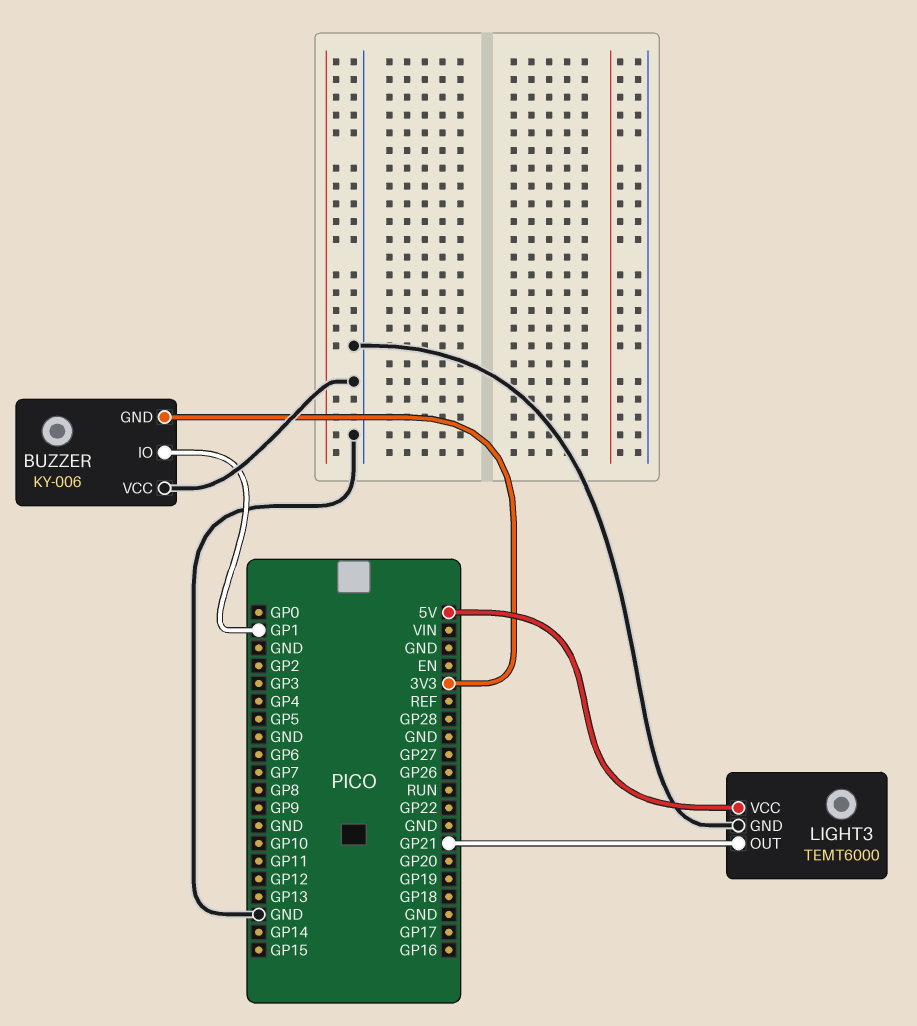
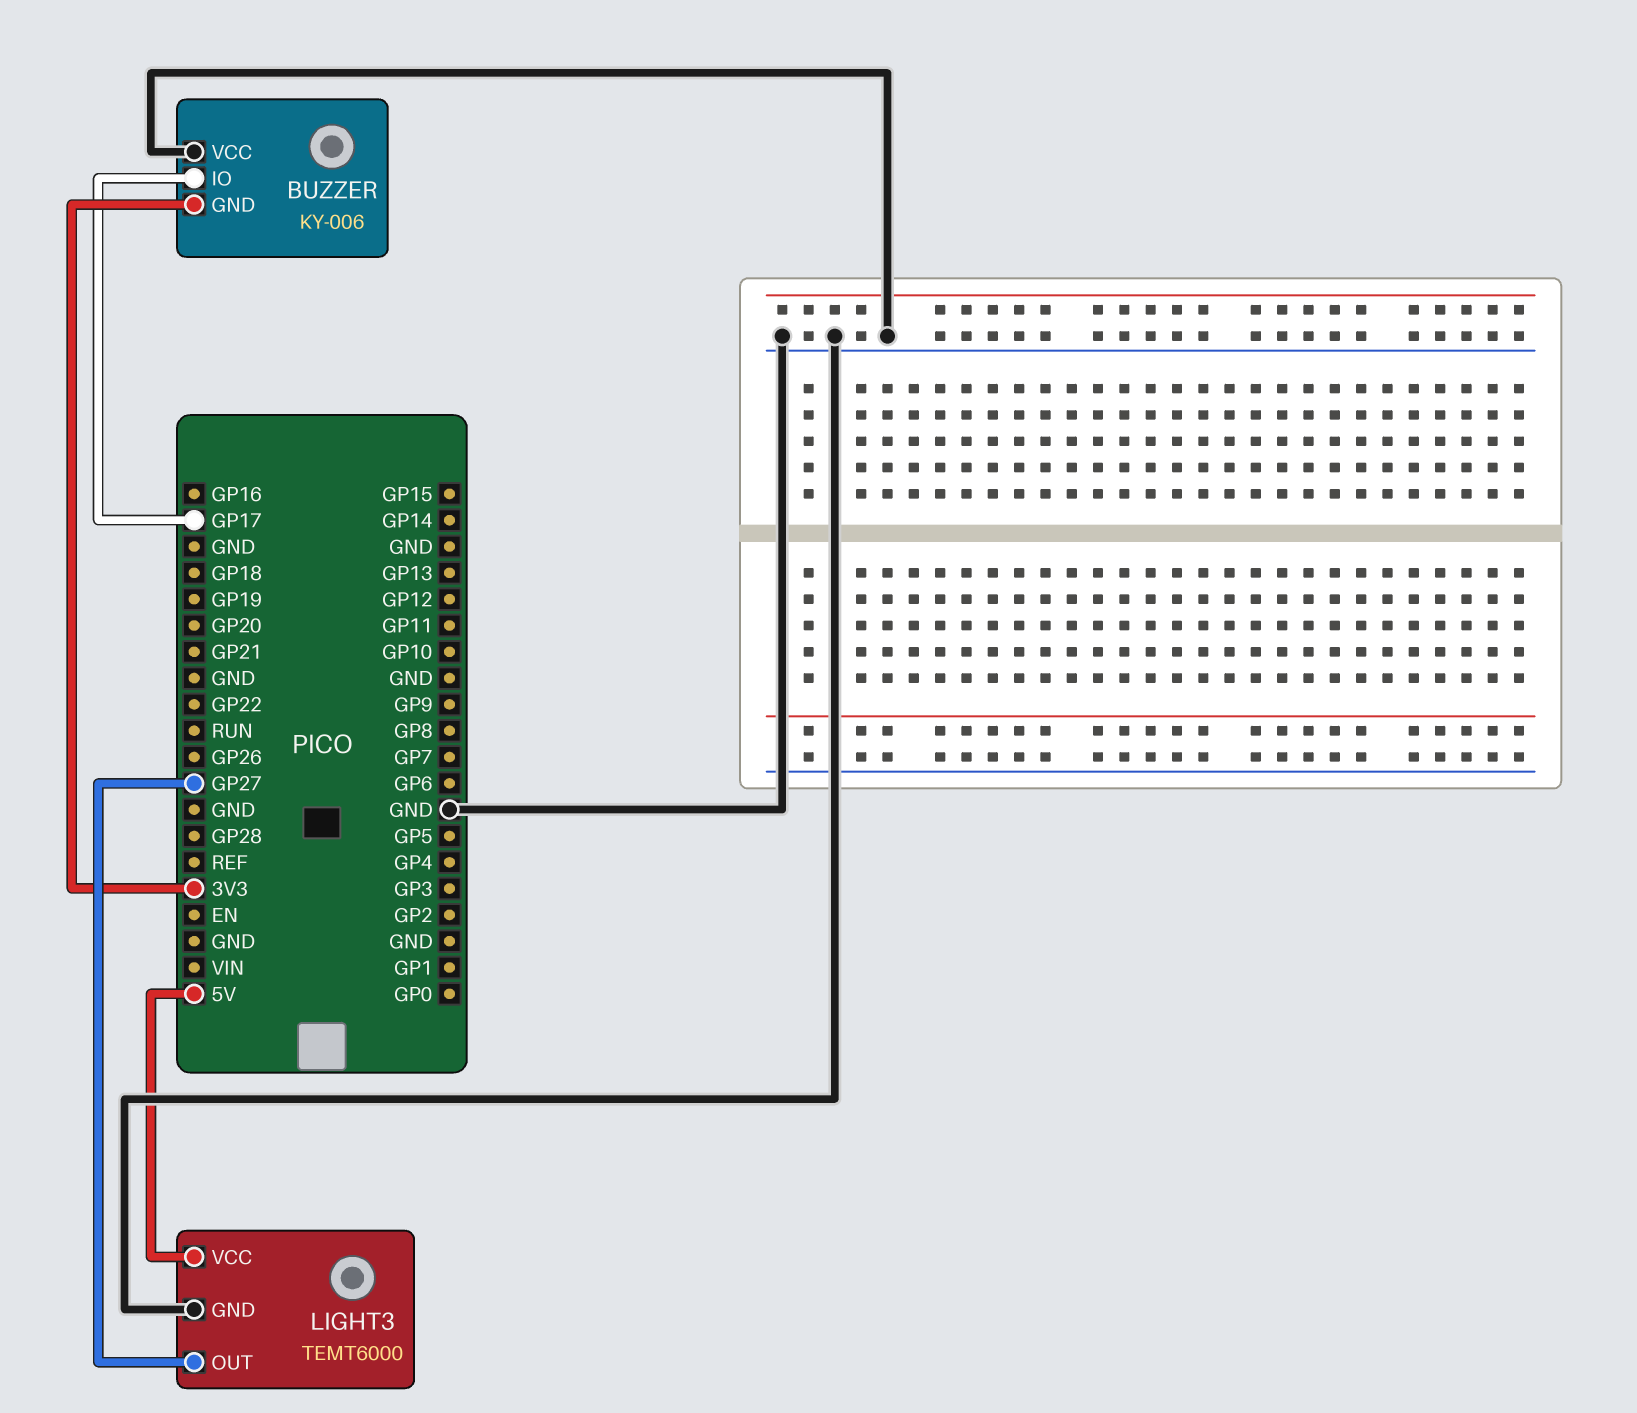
BUZZER pin IO: GP1 -> GP17
LIGHT3 pin OUT: GP21 -> GP27

